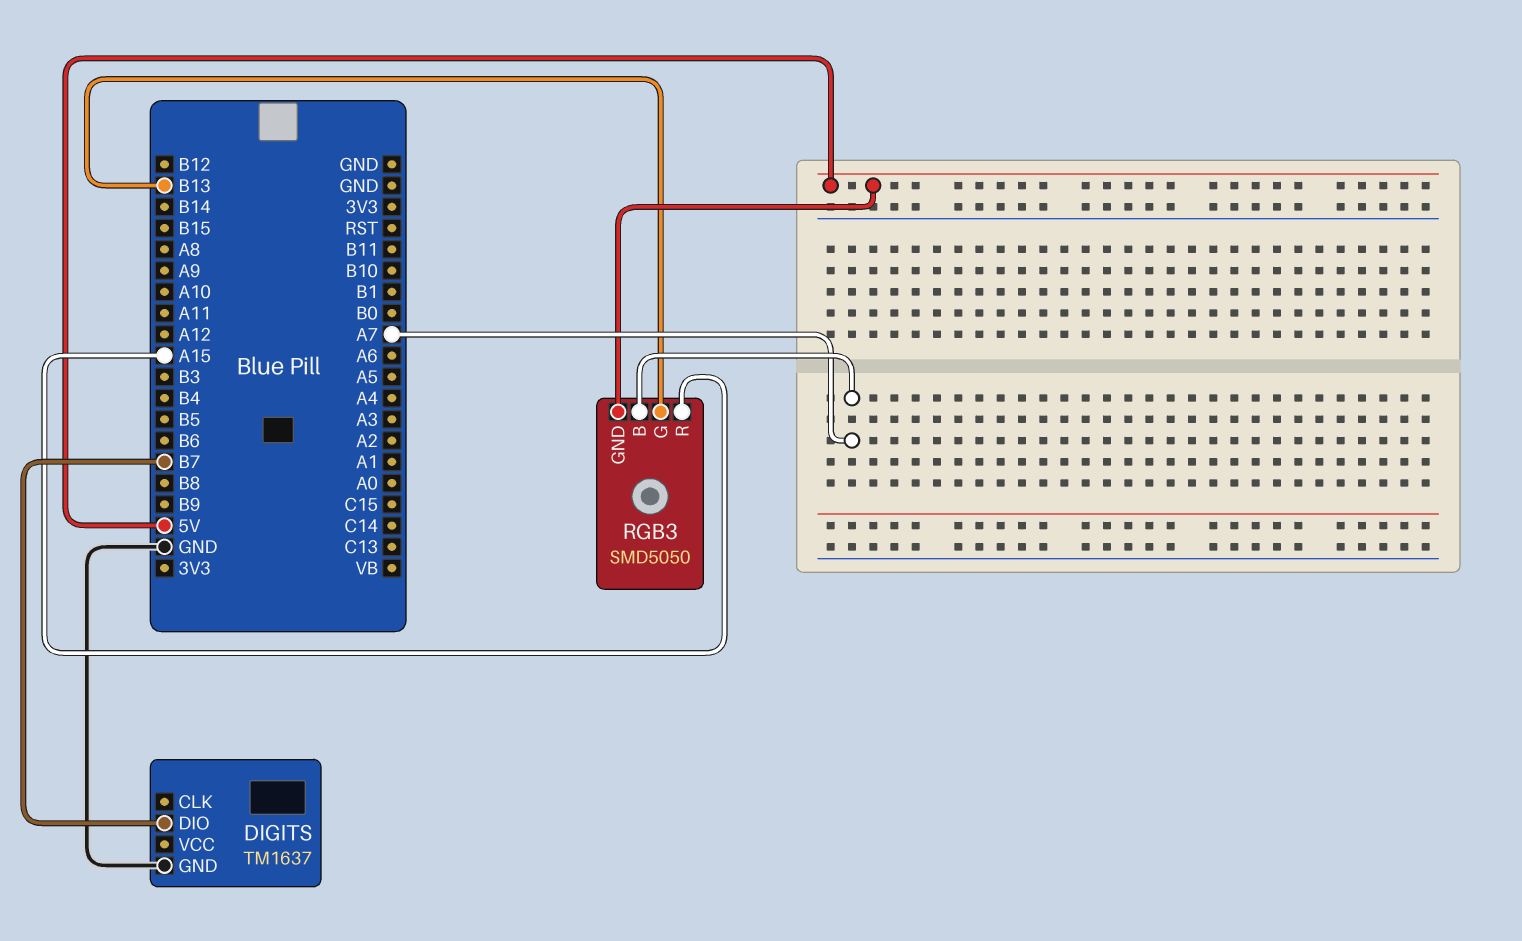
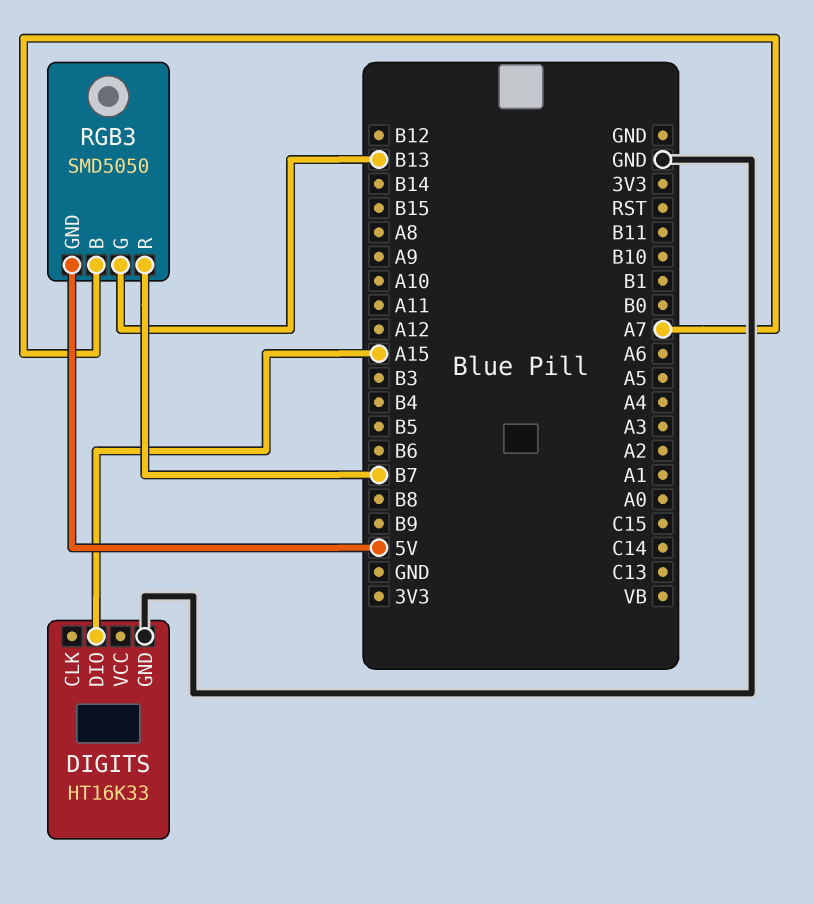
DIGITS: TM1637 -> HT16K33
DIGITS pin DIO: B7 -> A15
RGB3 pin R: A15 -> B7

